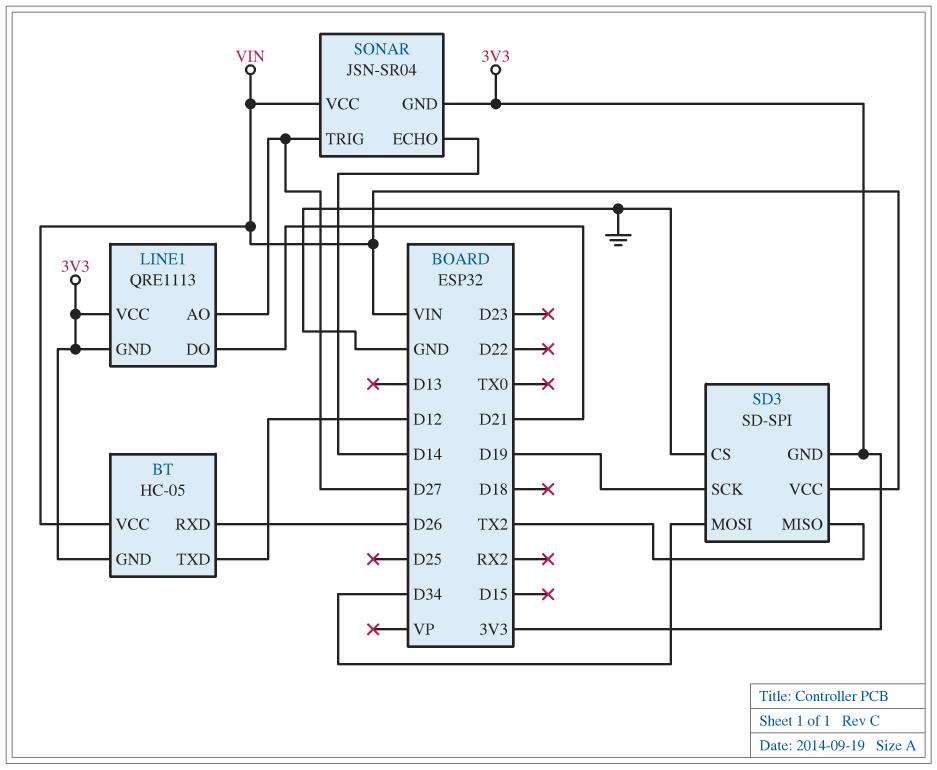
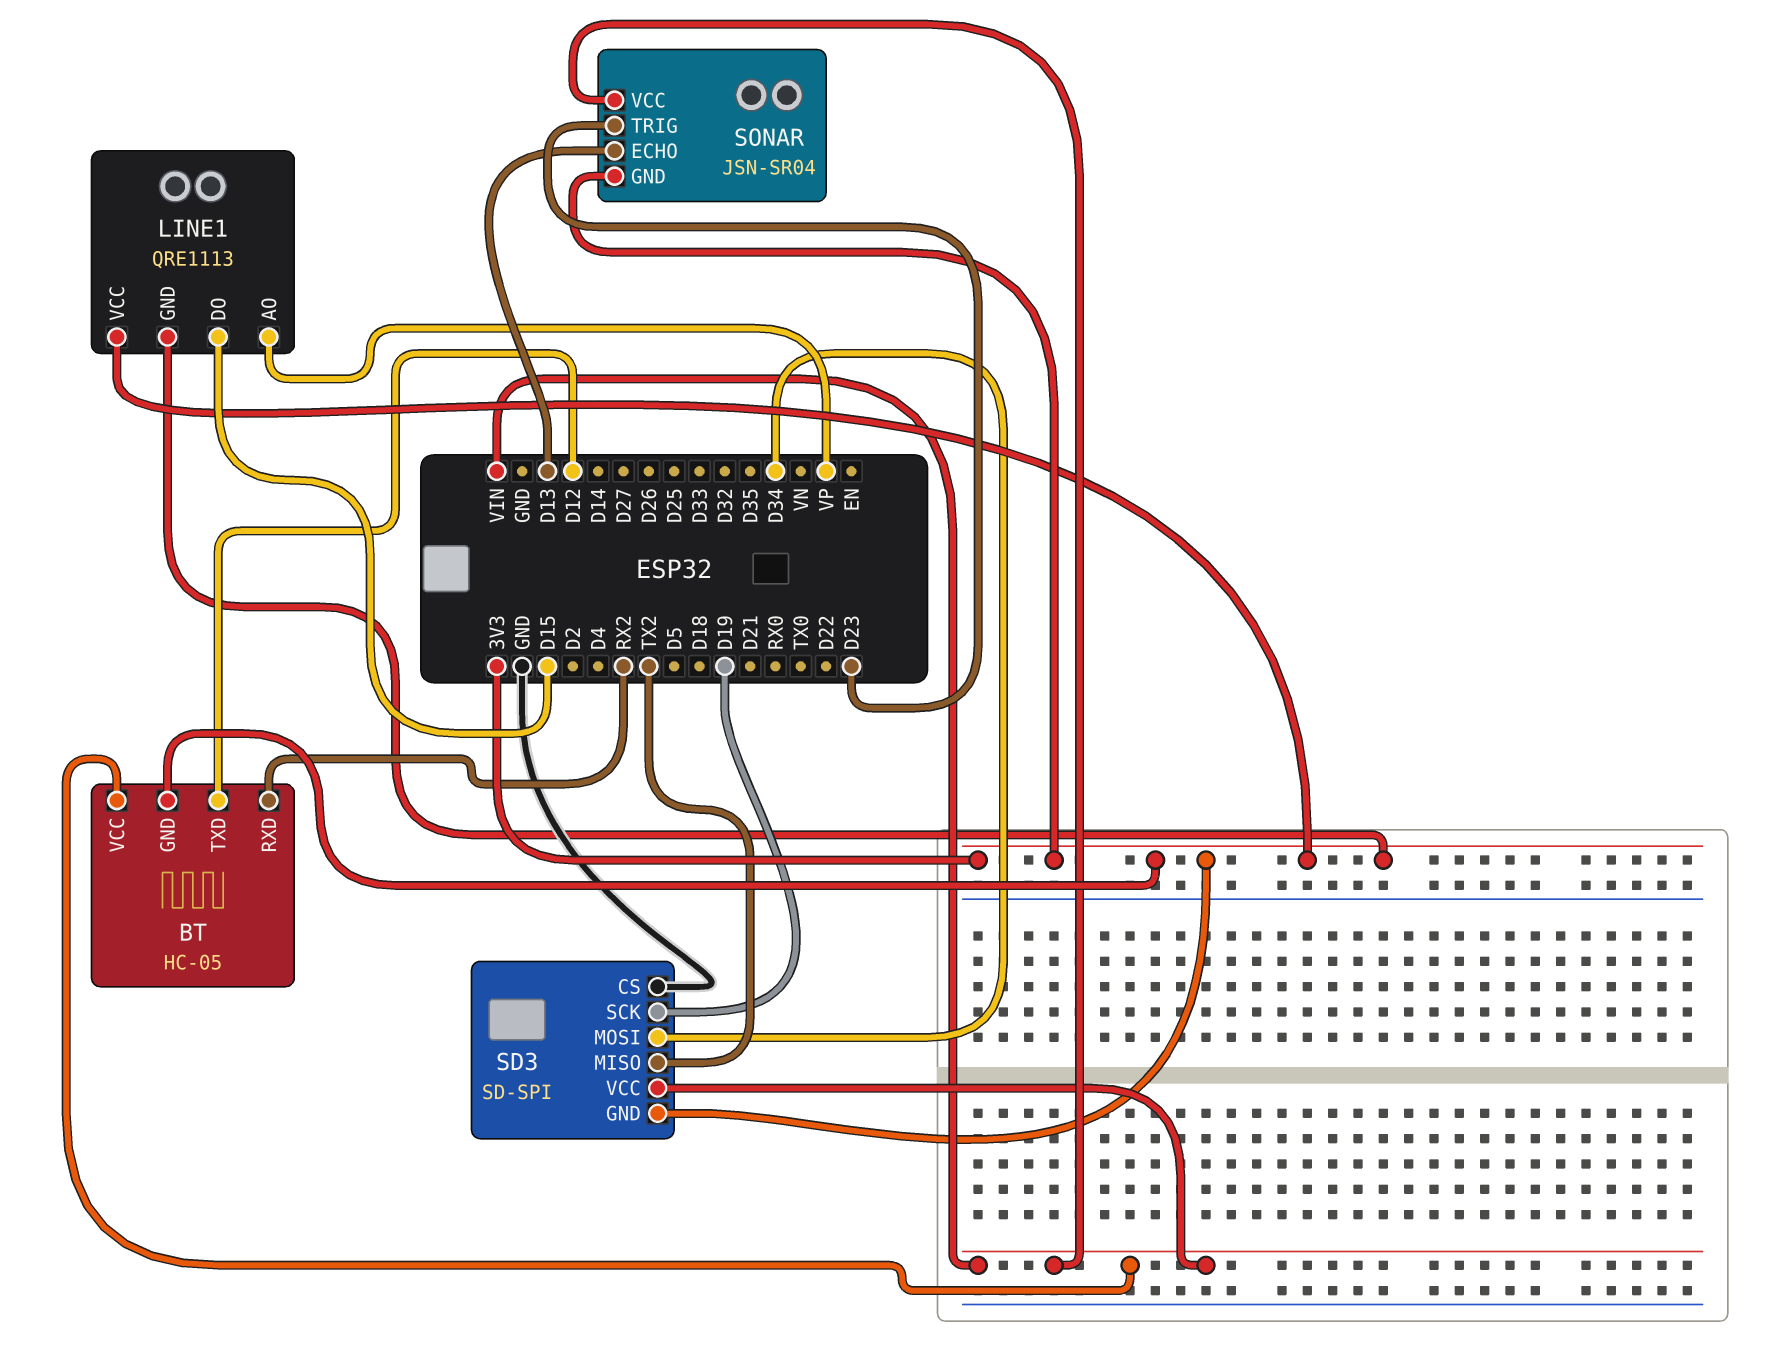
BT pin RXD: D26 -> RX2
LINE1 pin AO: D27 -> VP
LINE1 pin DO: D21 -> D15
SONAR pin ECHO: D14 -> D13
SONAR pin TRIG: D27 -> D23

